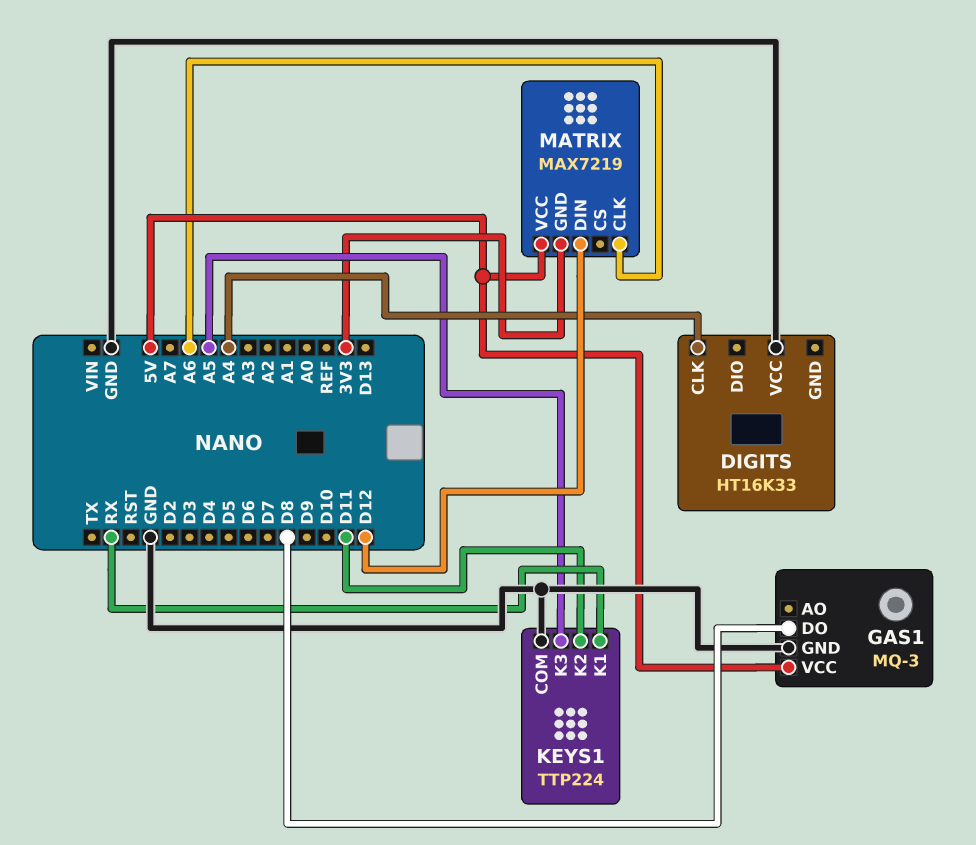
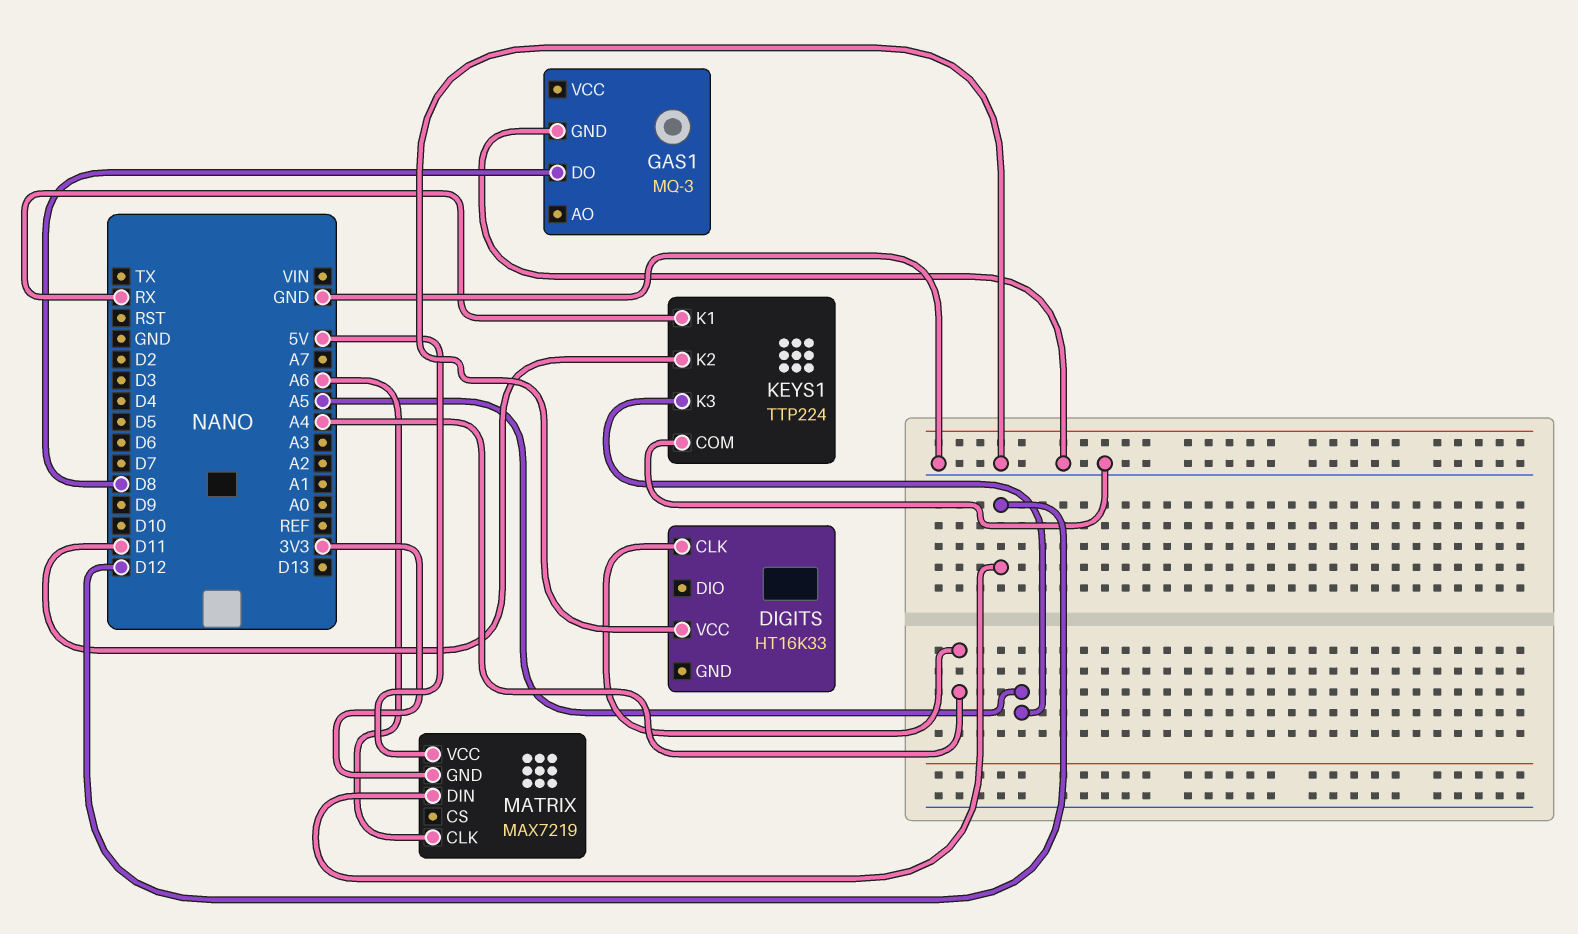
GAS1 pin VCC: 5V -> none

